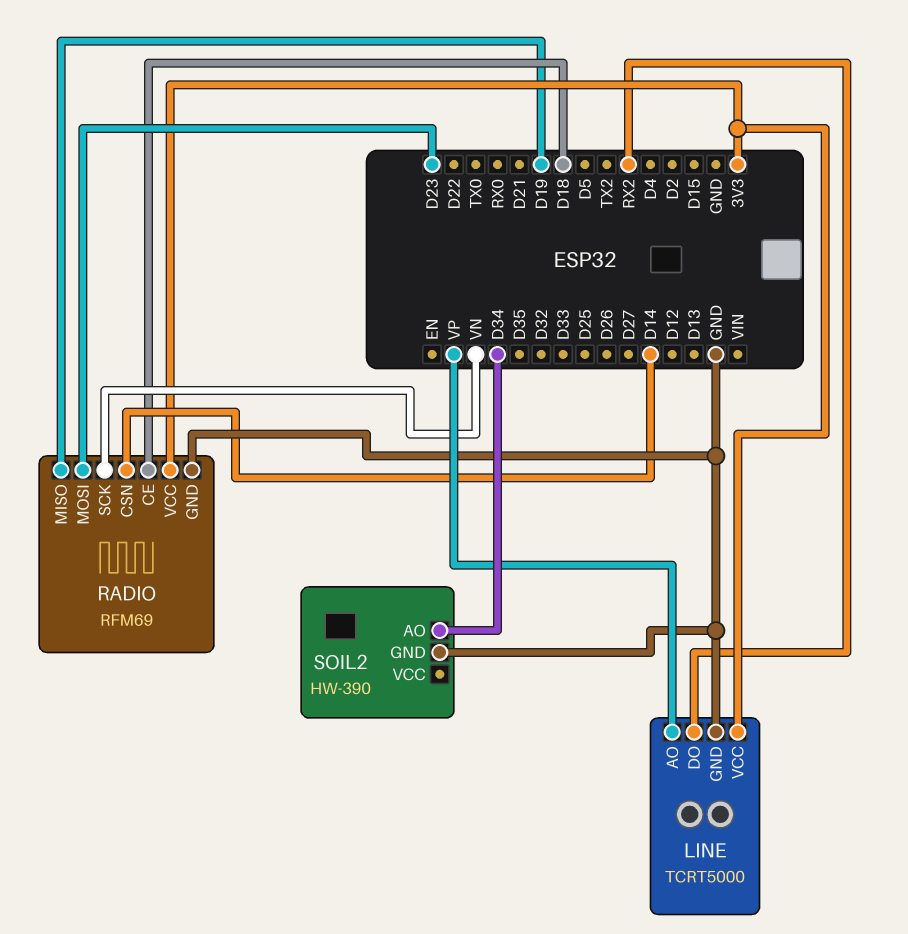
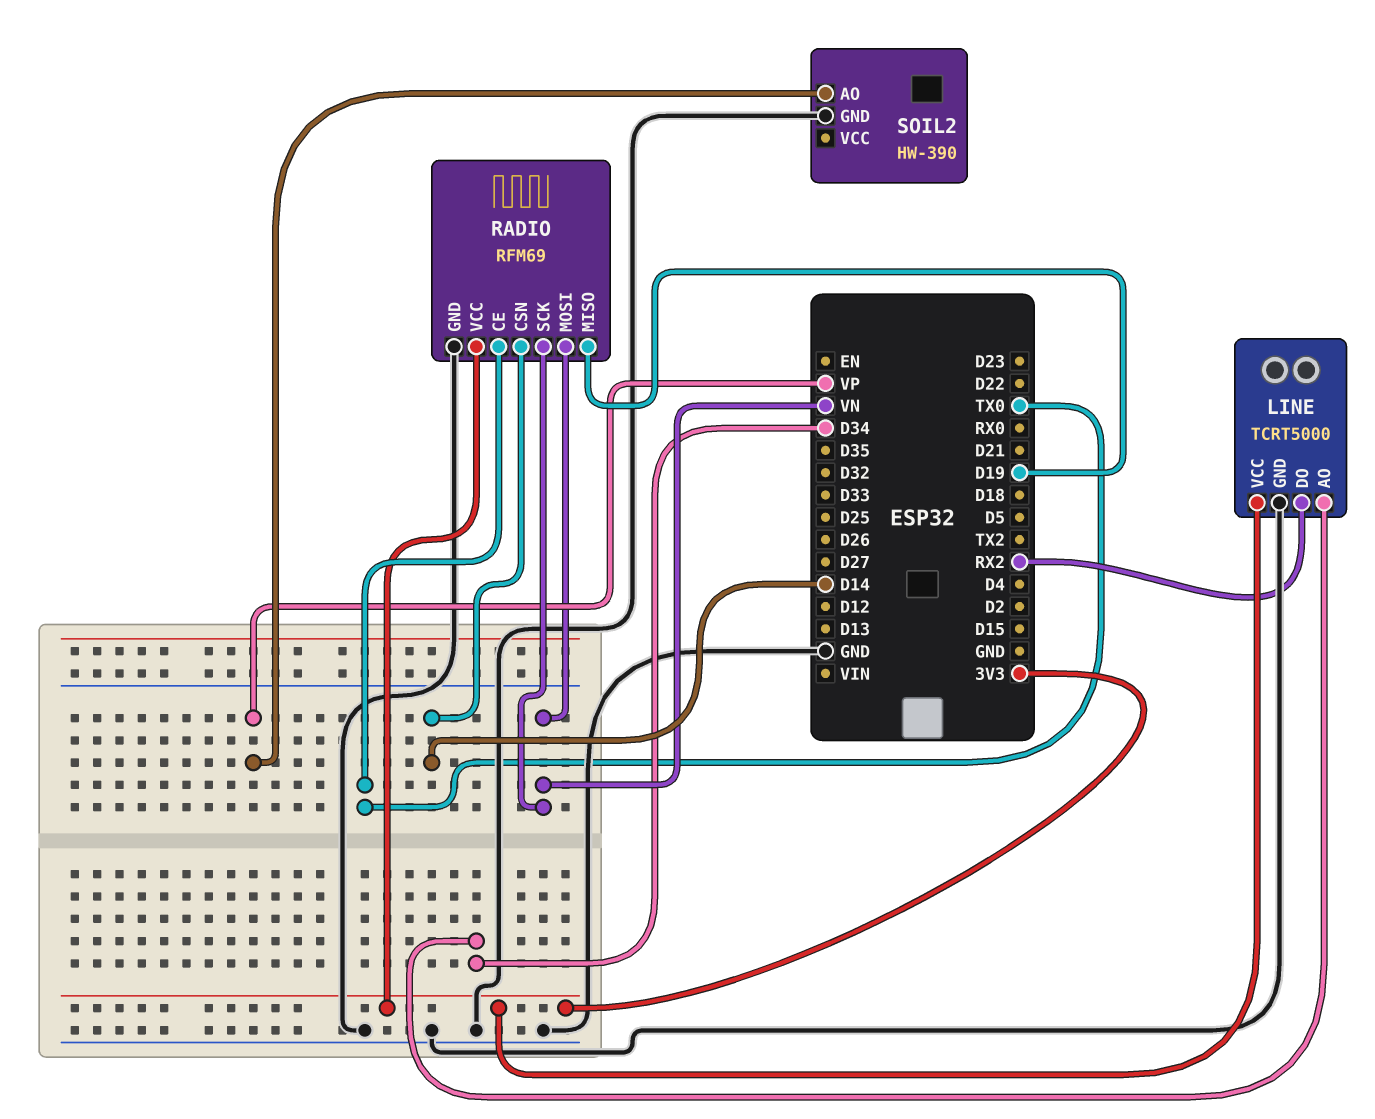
LINE pin AO: VP -> D34
RADIO pin CE: D18 -> TX0
RADIO pin MOSI: D23 -> VN
SOIL2 pin AO: D34 -> VP

